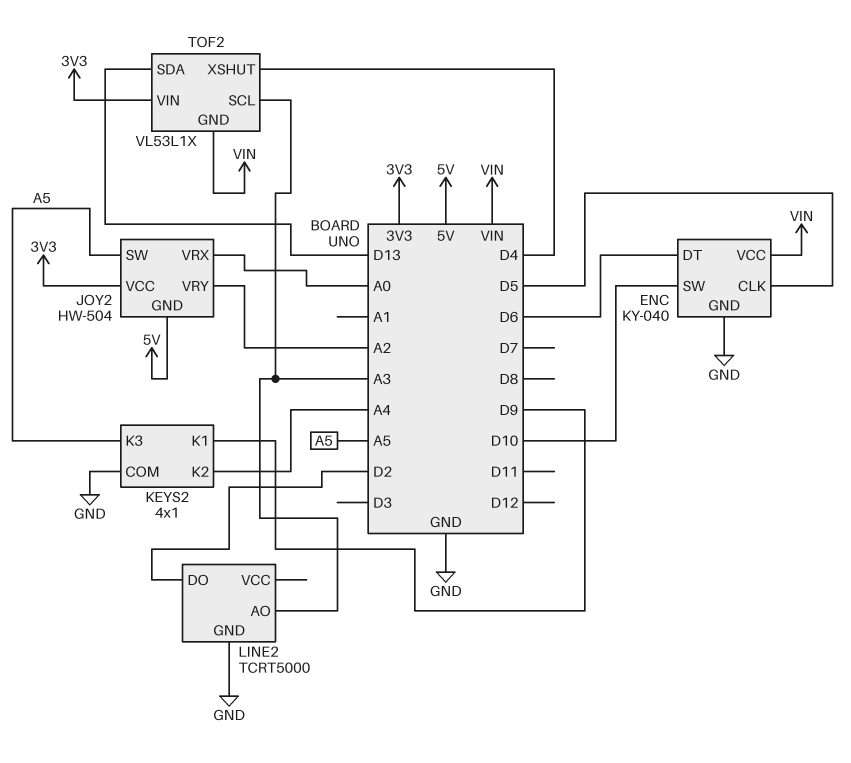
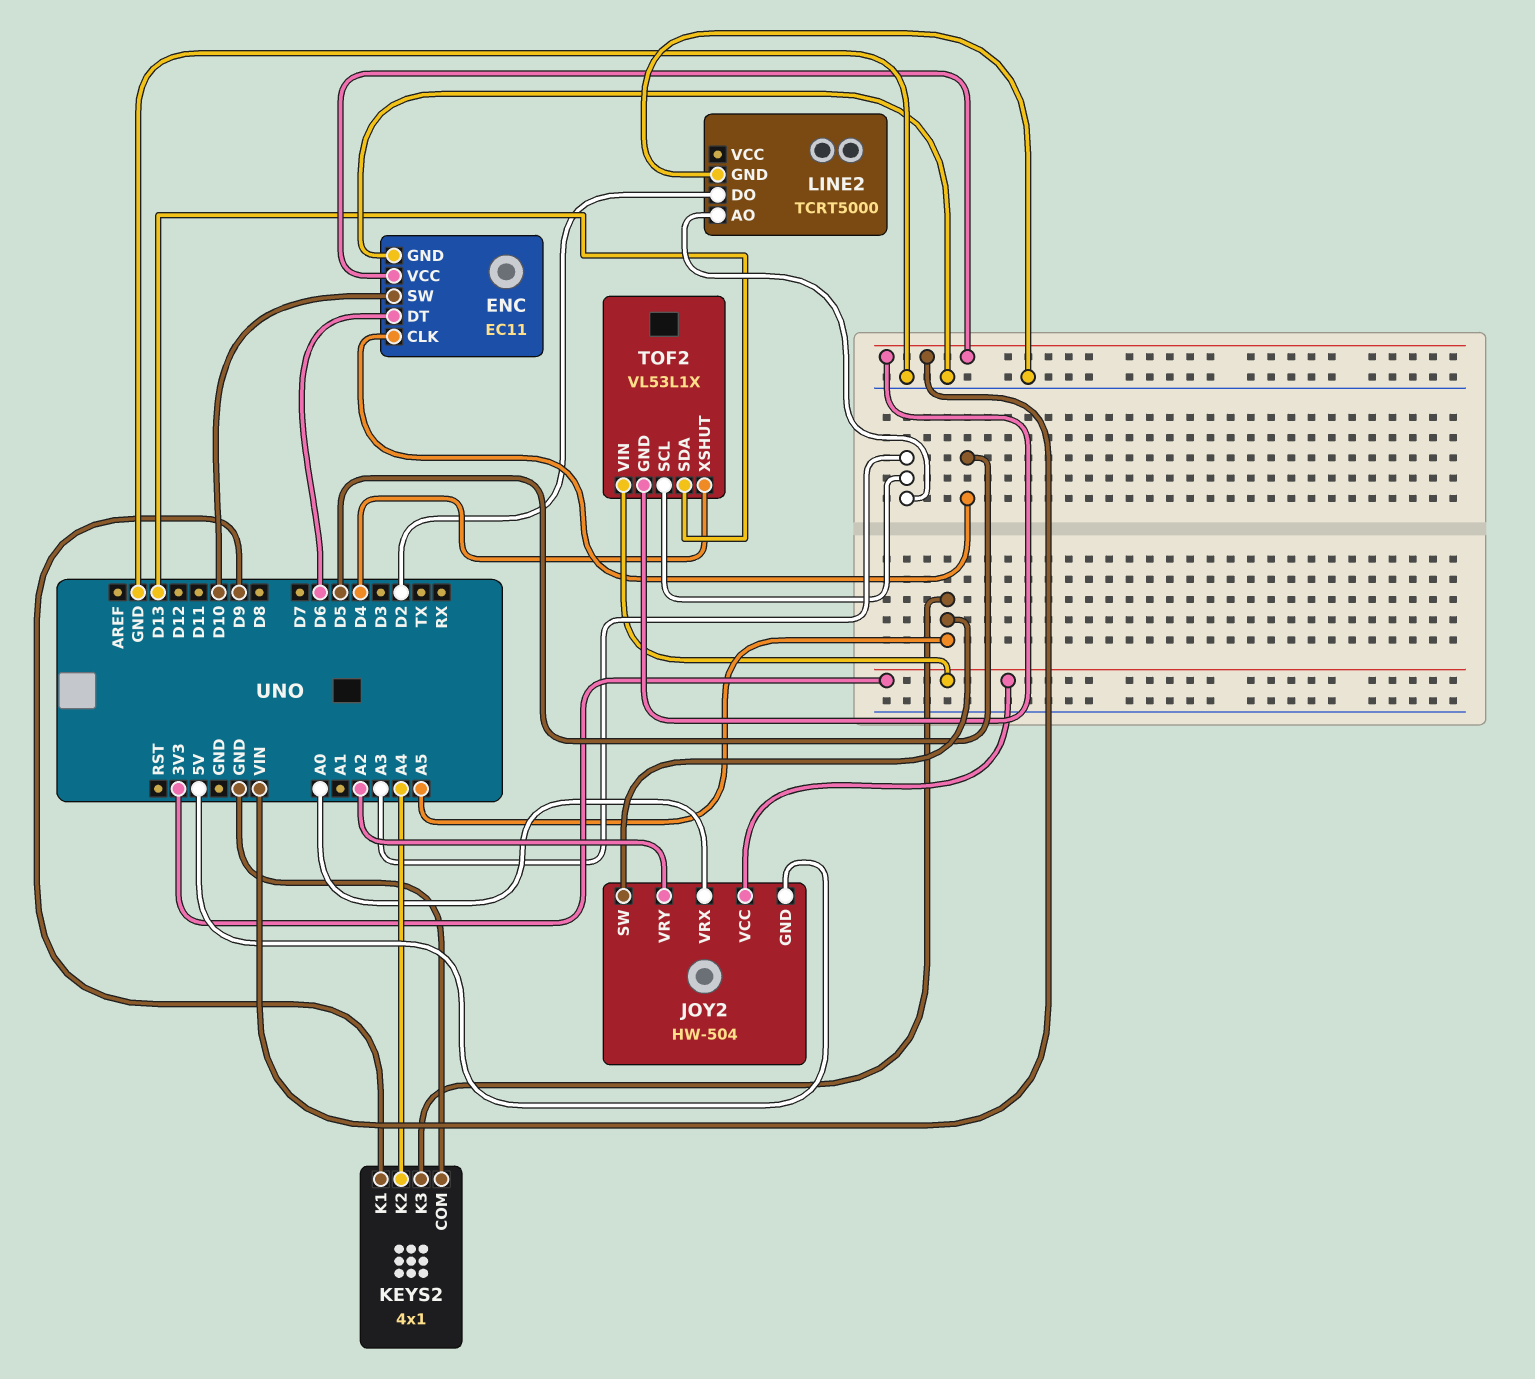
ENC: KY-040 -> EC11

